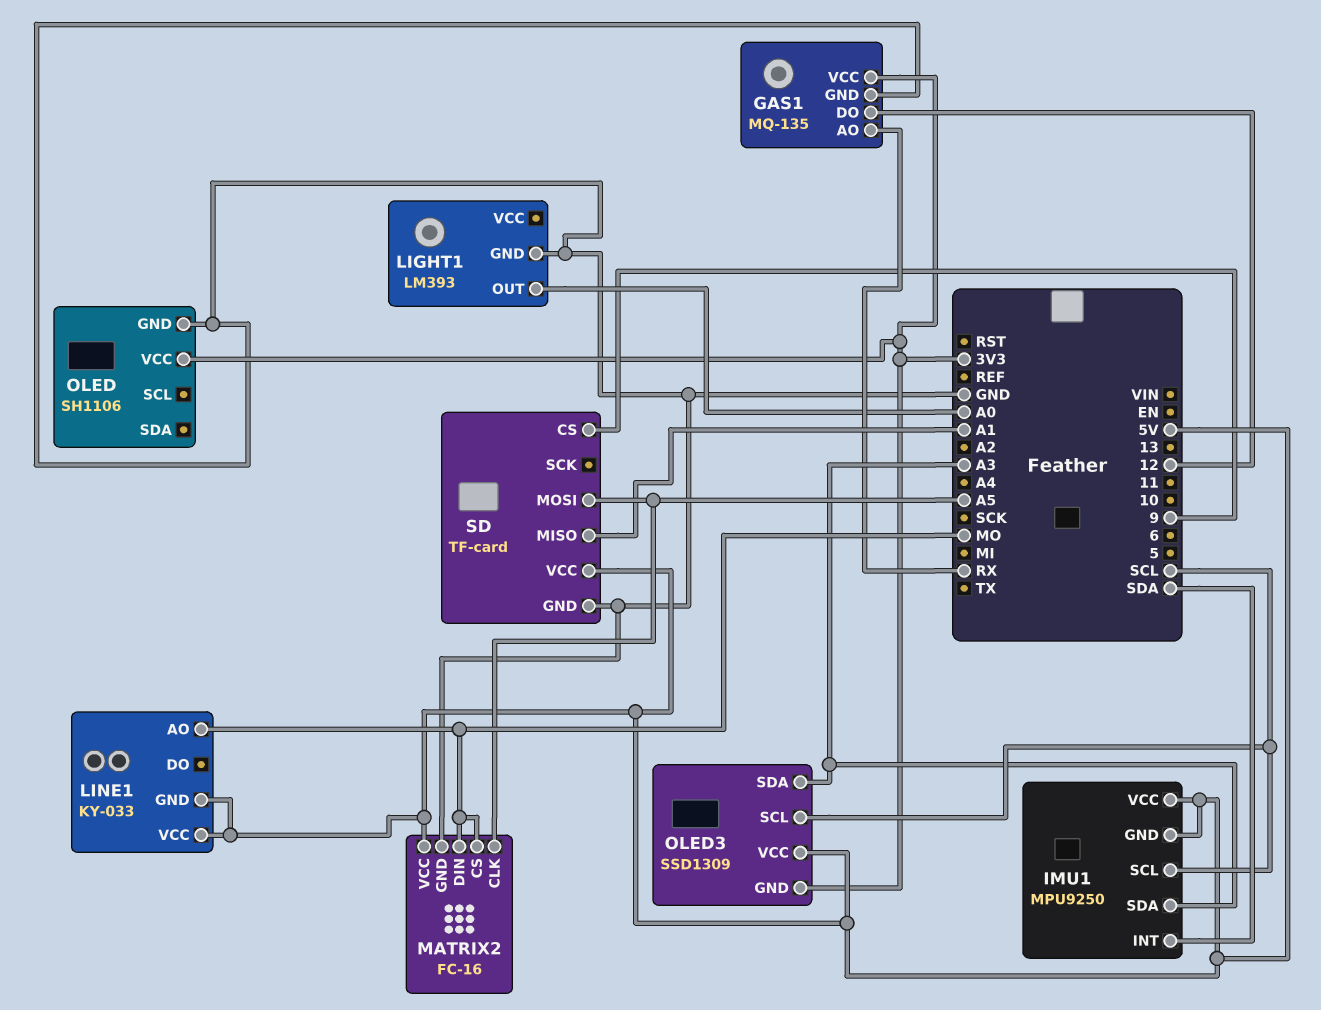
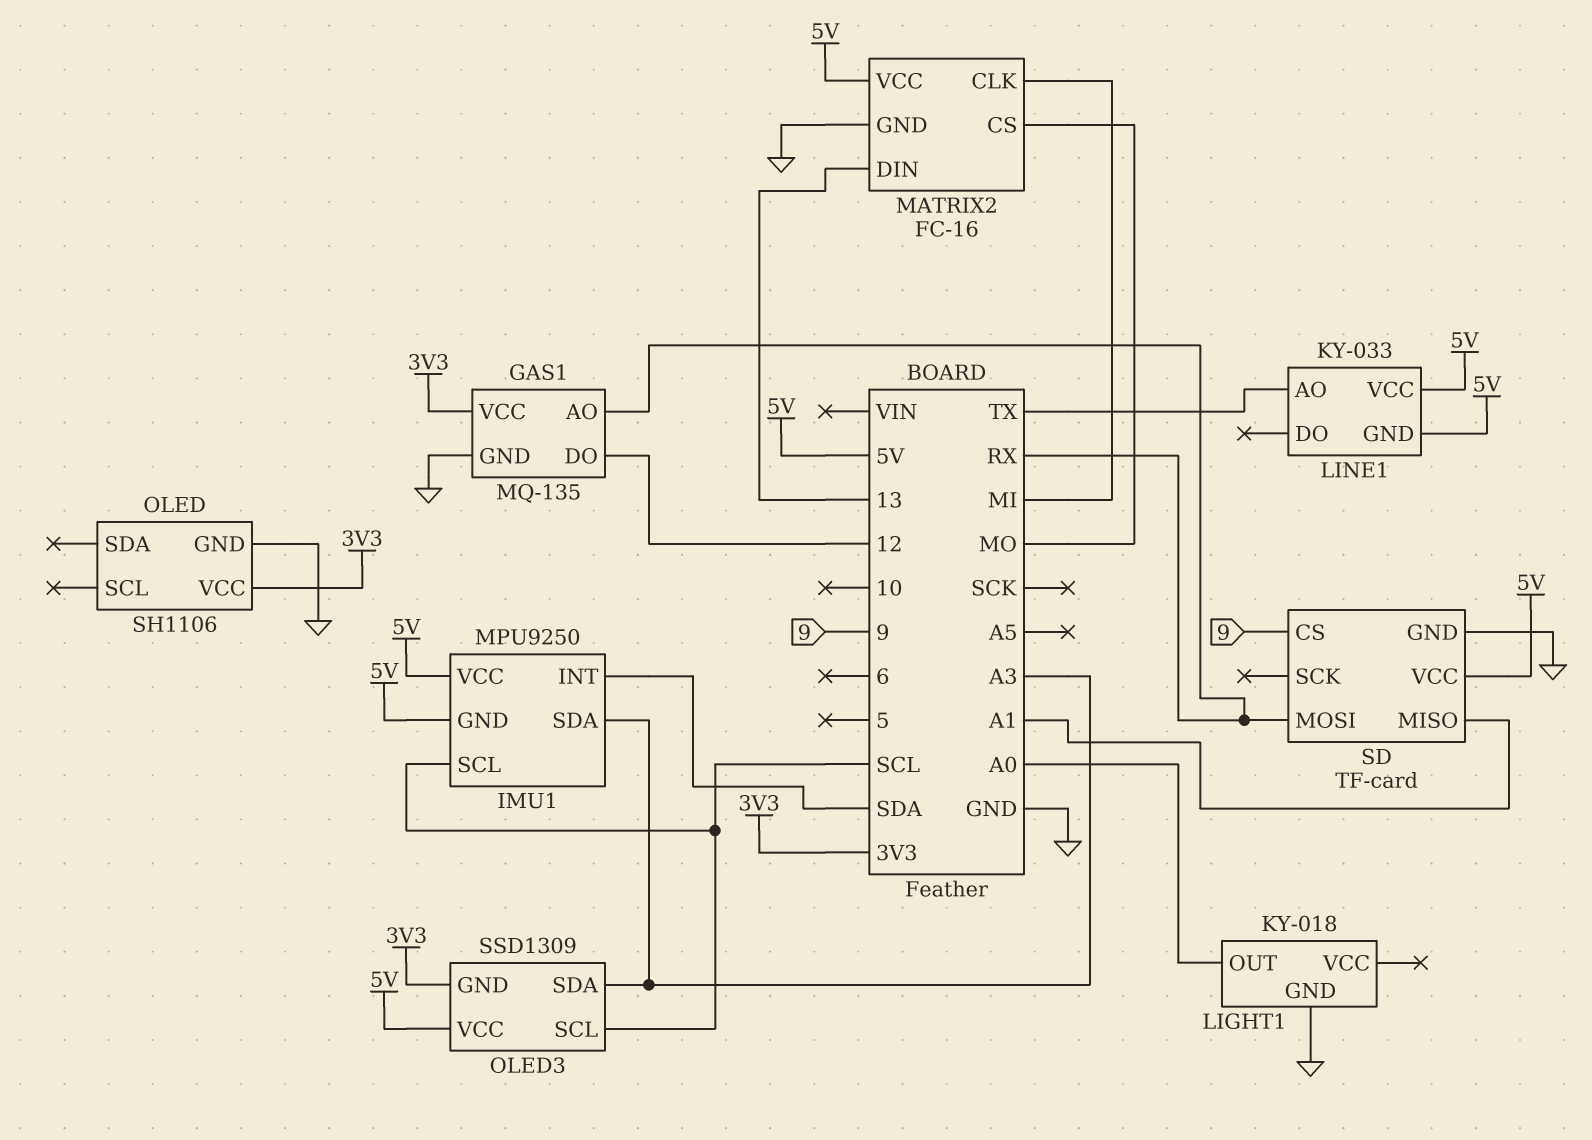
LIGHT1: LM393 -> KY-018
LINE1 pin AO: MO -> TX
MATRIX2 pin CLK: A5 -> MI
MATRIX2 pin DIN: MO -> 13
SD pin MOSI: A5 -> RX

